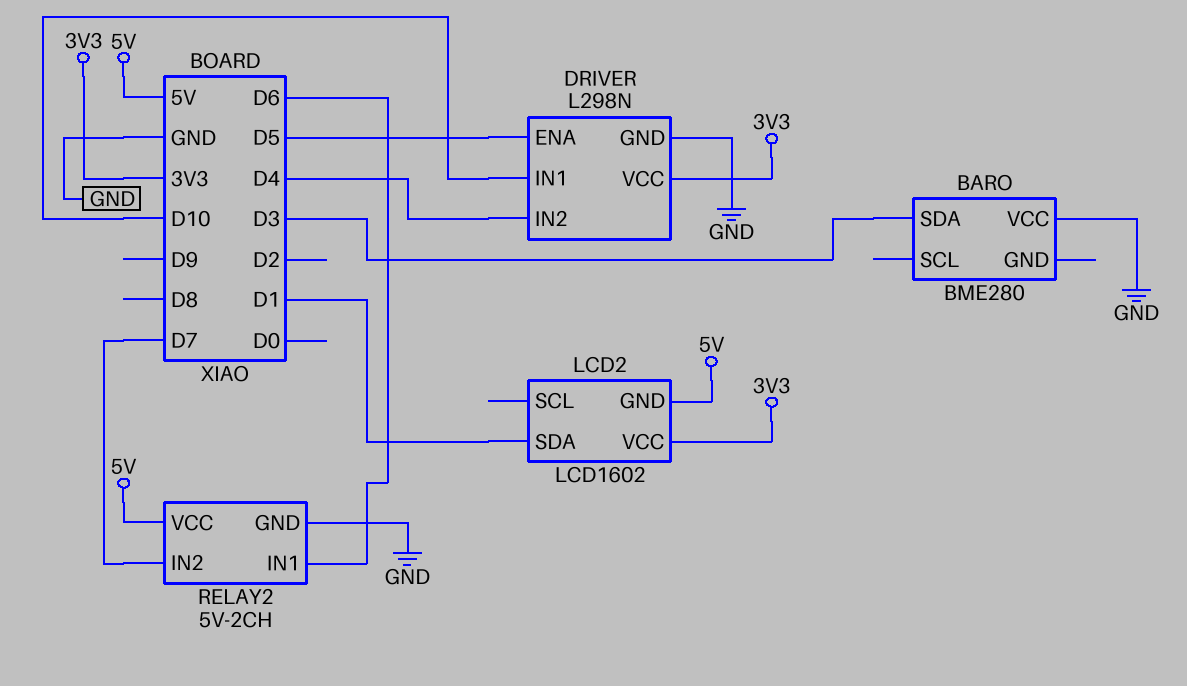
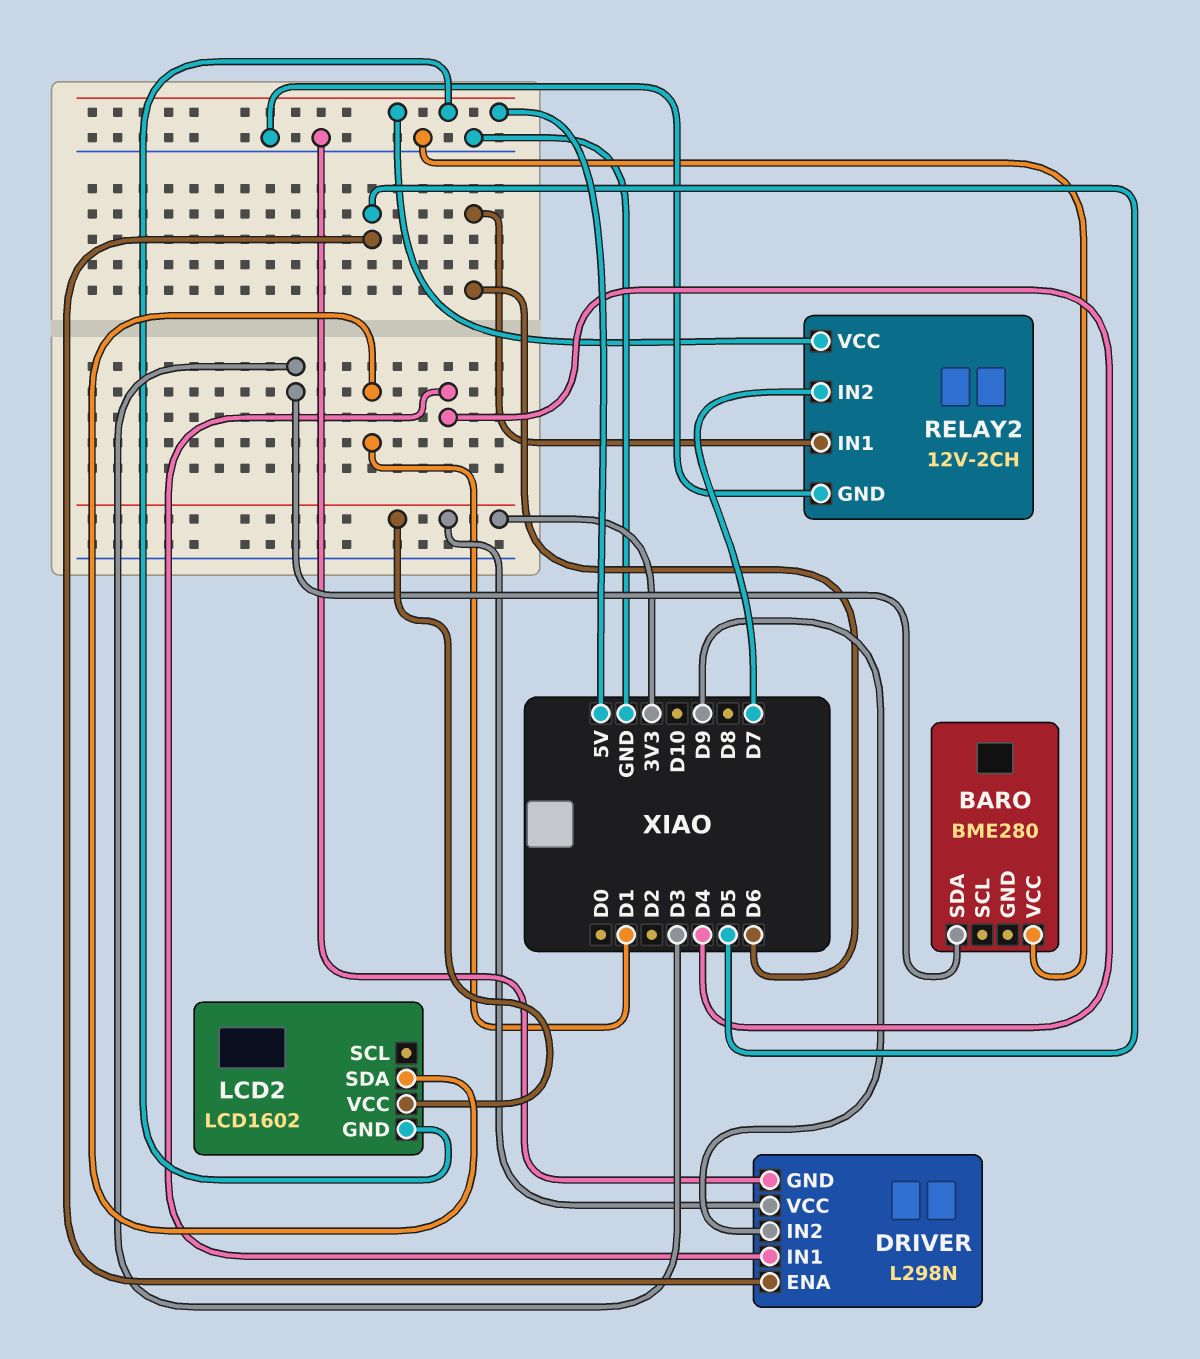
DRIVER pin IN1: D10 -> D4
DRIVER pin IN2: D4 -> D9
RELAY2: 5V-2CH -> 12V-2CH

